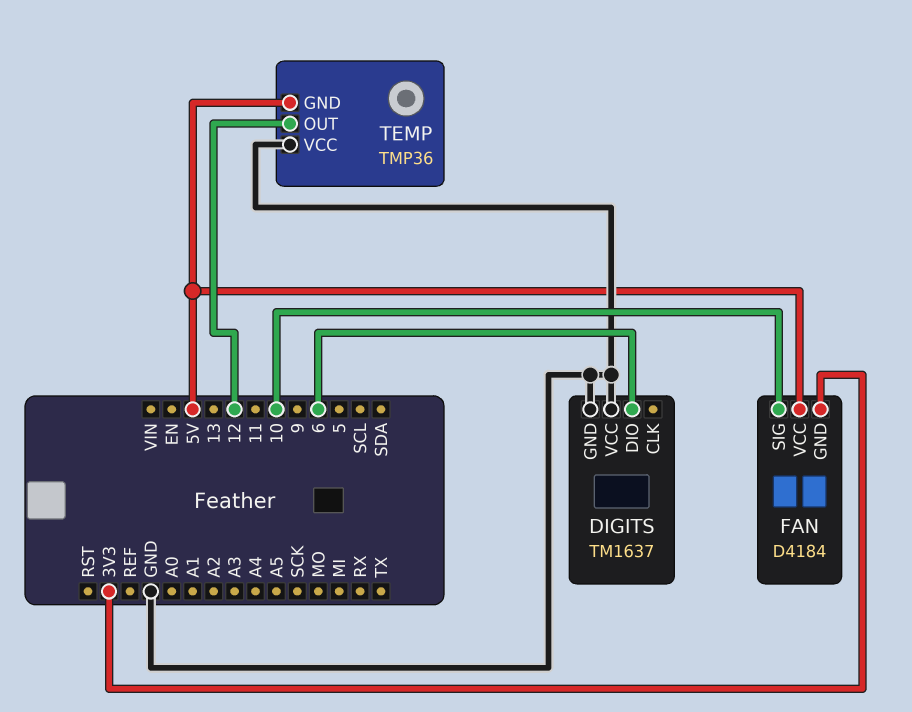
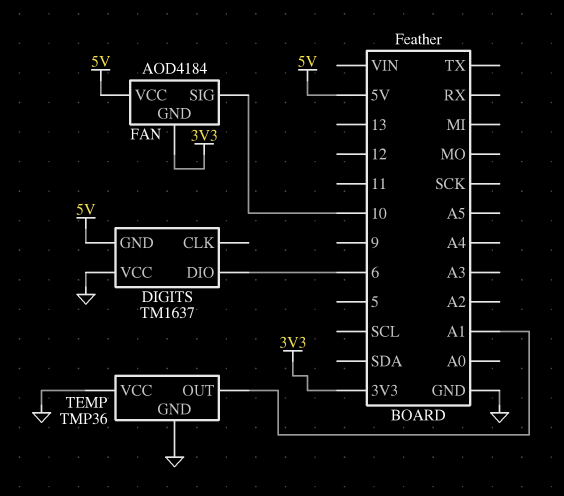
DIGITS pin GND: GND -> 5V
FAN: D4184 -> AOD4184
TEMP pin GND: 5V -> GND
TEMP pin OUT: 12 -> A1

